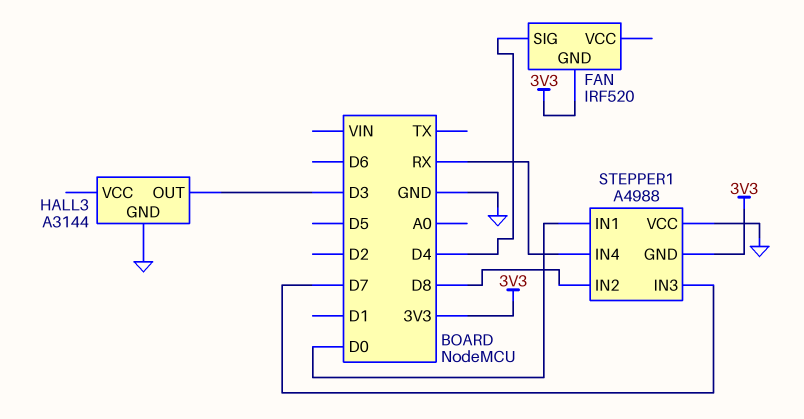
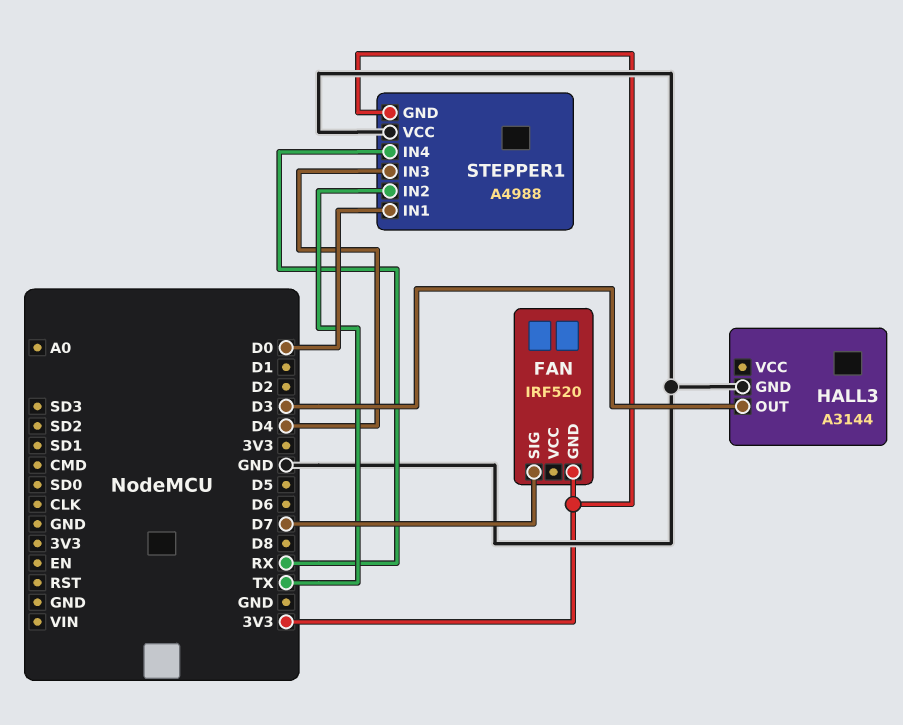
FAN pin SIG: D4 -> D7
STEPPER1 pin IN2: D8 -> TX
STEPPER1 pin IN3: D7 -> D4

